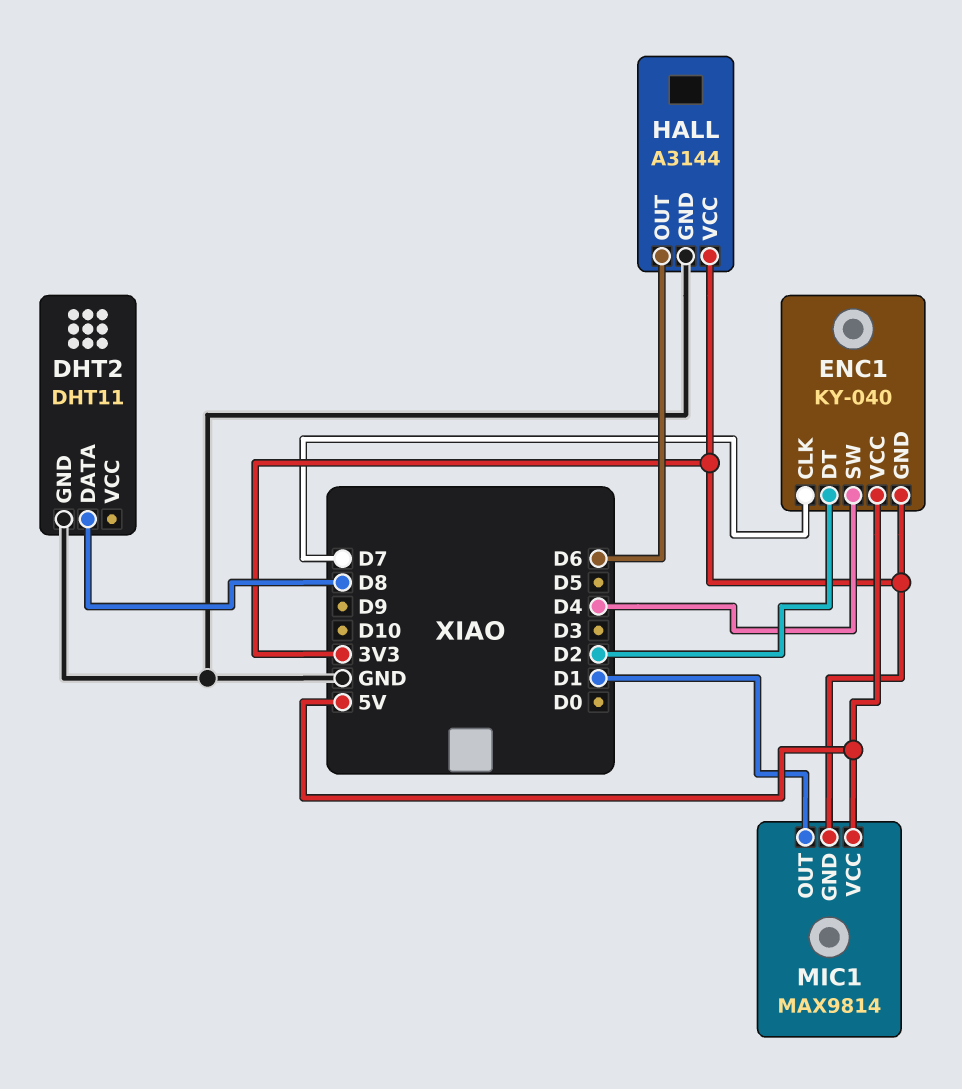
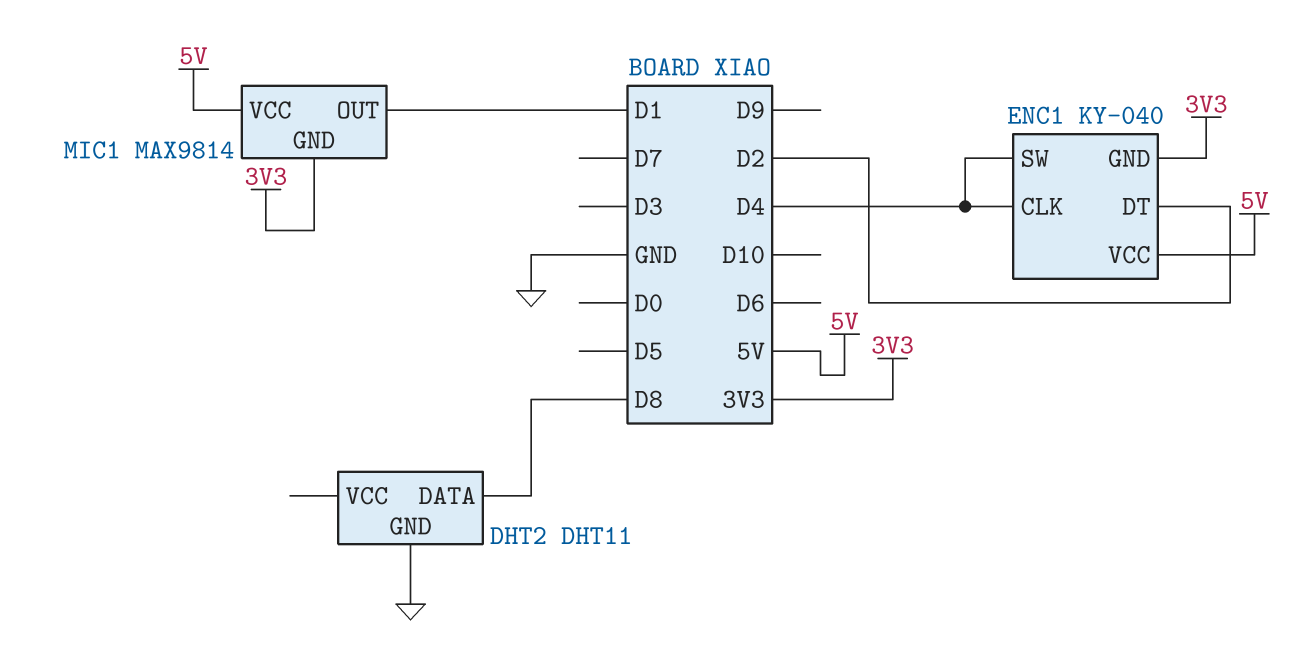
ENC1 pin CLK: D7 -> D4
HALL: A3144 -> none
HALL pin GND: GND -> none
HALL pin OUT: D6 -> none
HALL pin VCC: 3V3 -> none

